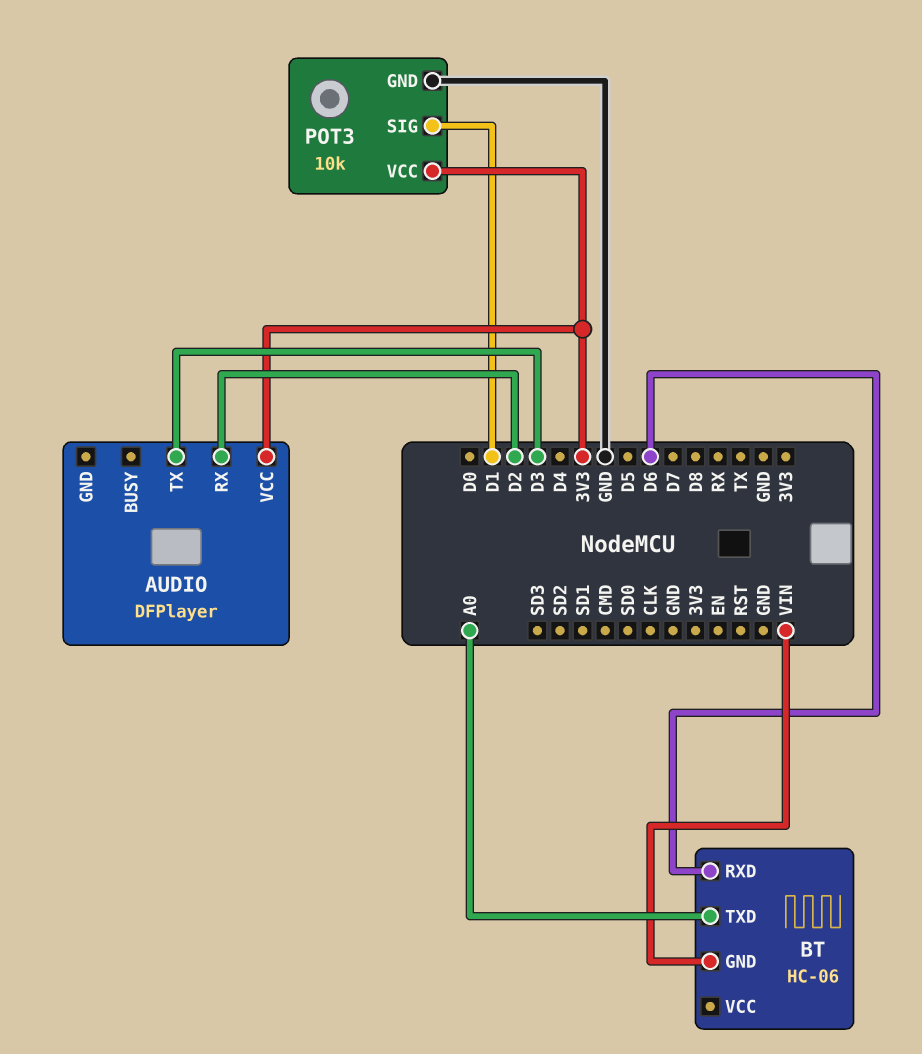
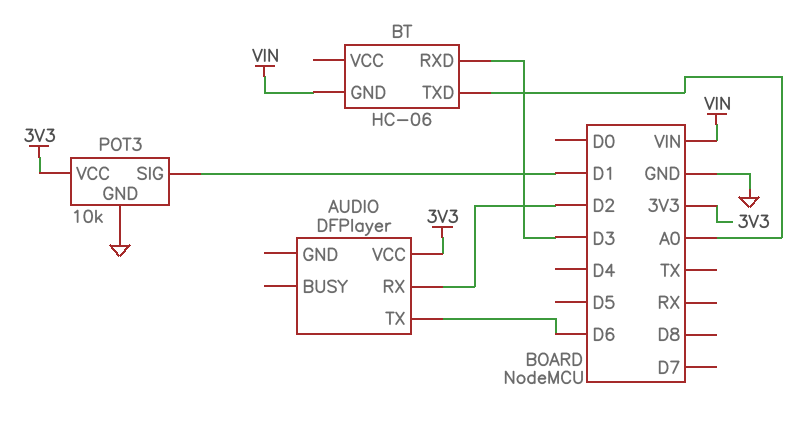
AUDIO pin TX: D3 -> D6
BT pin RXD: D6 -> D3

